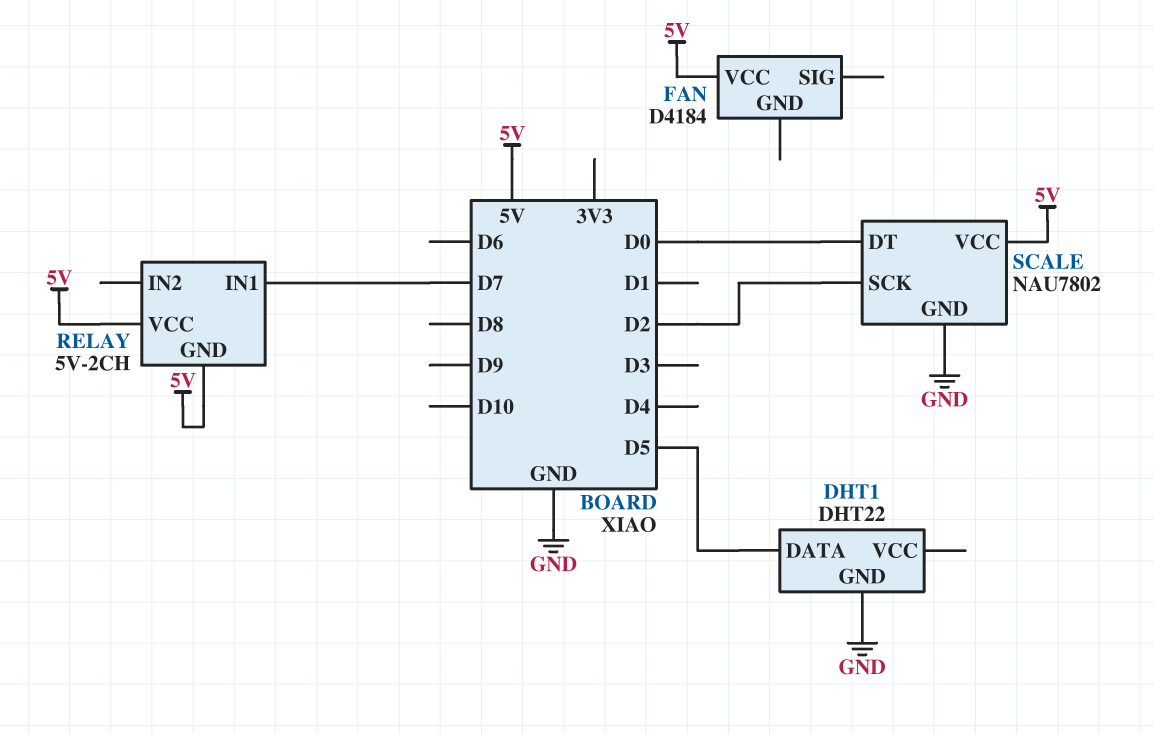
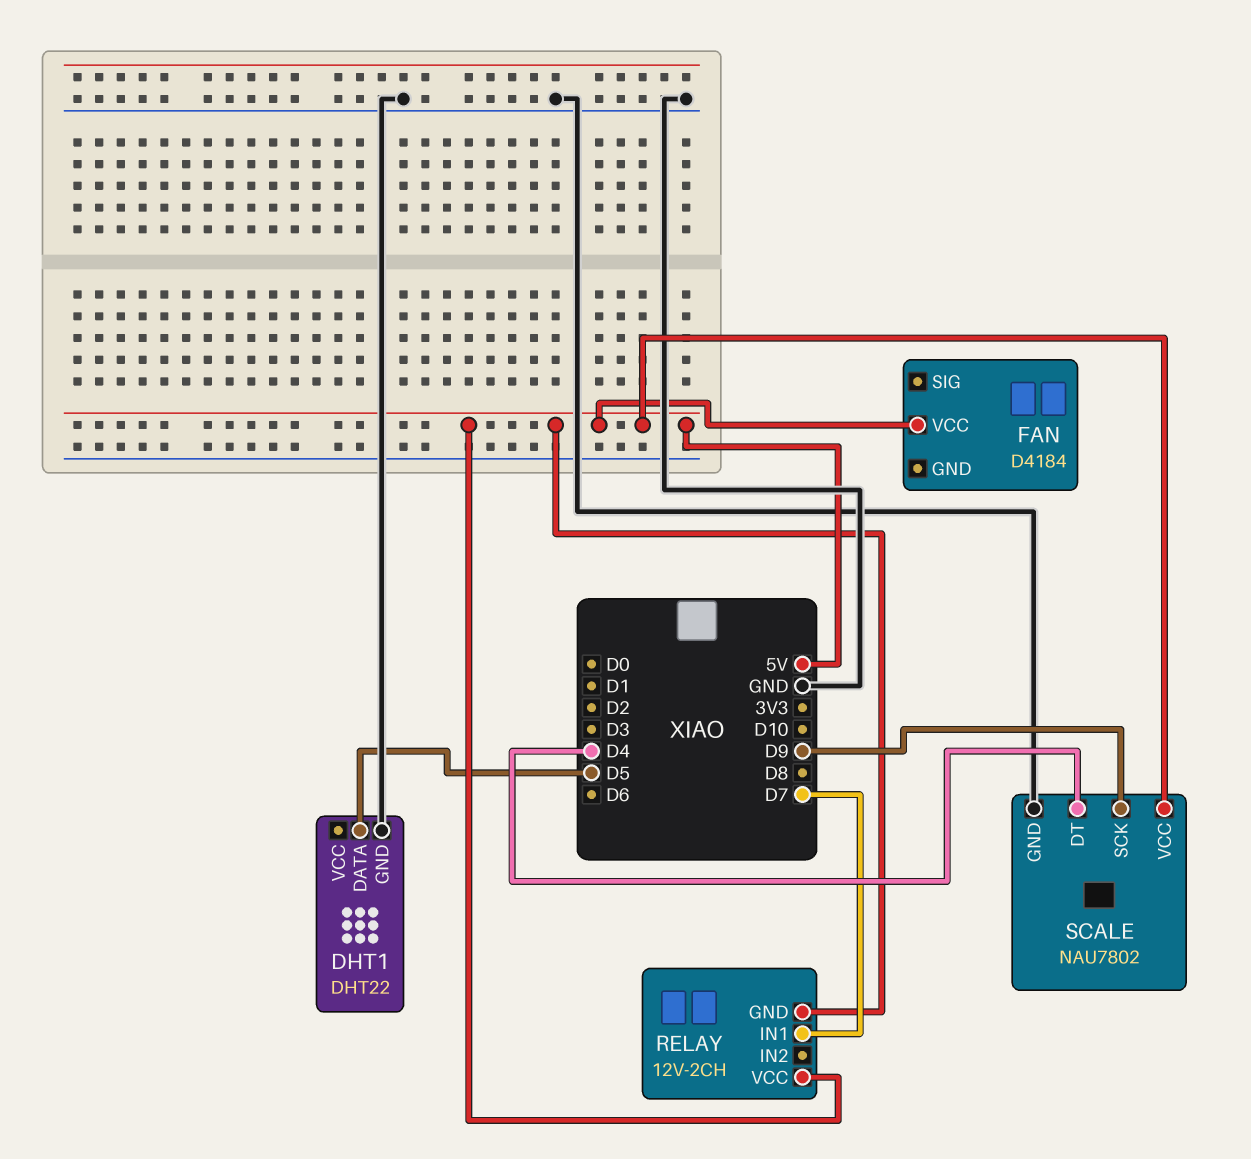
RELAY: 5V-2CH -> 12V-2CH
SCALE pin DT: D0 -> D4
SCALE pin SCK: D2 -> D9

